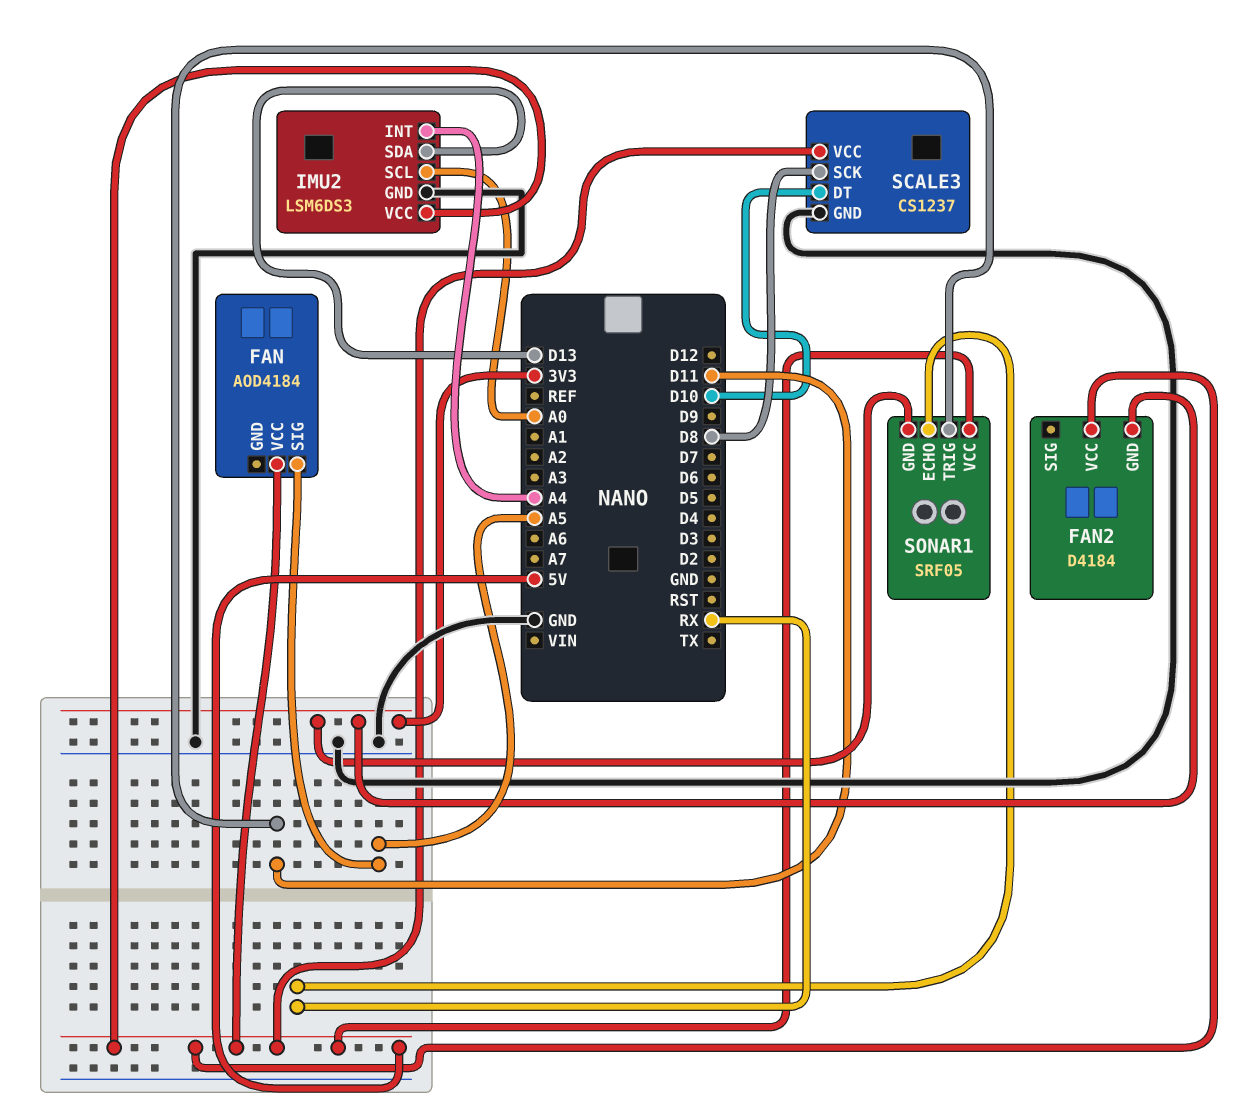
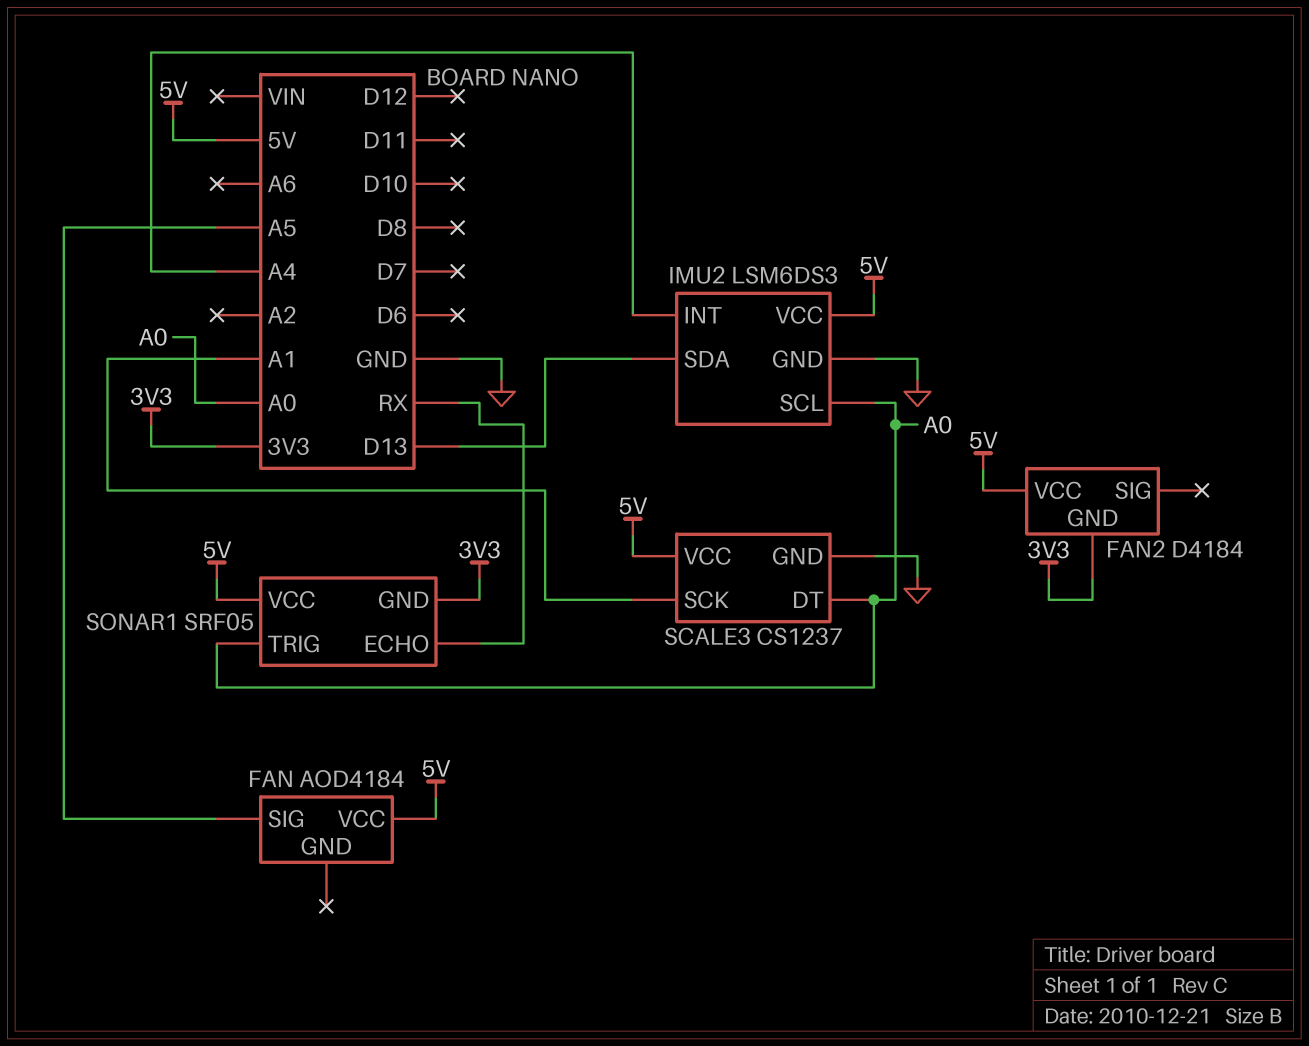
SCALE3 pin DT: D10 -> A0
SCALE3 pin SCK: D8 -> A1
SONAR1 pin TRIG: D11 -> A0

